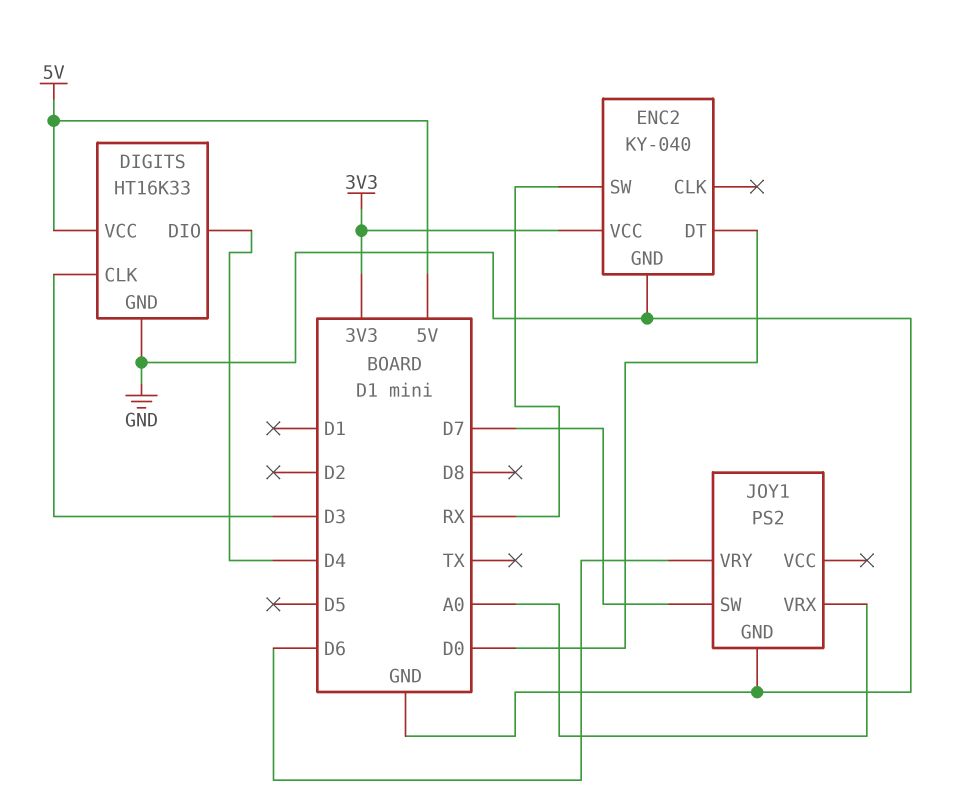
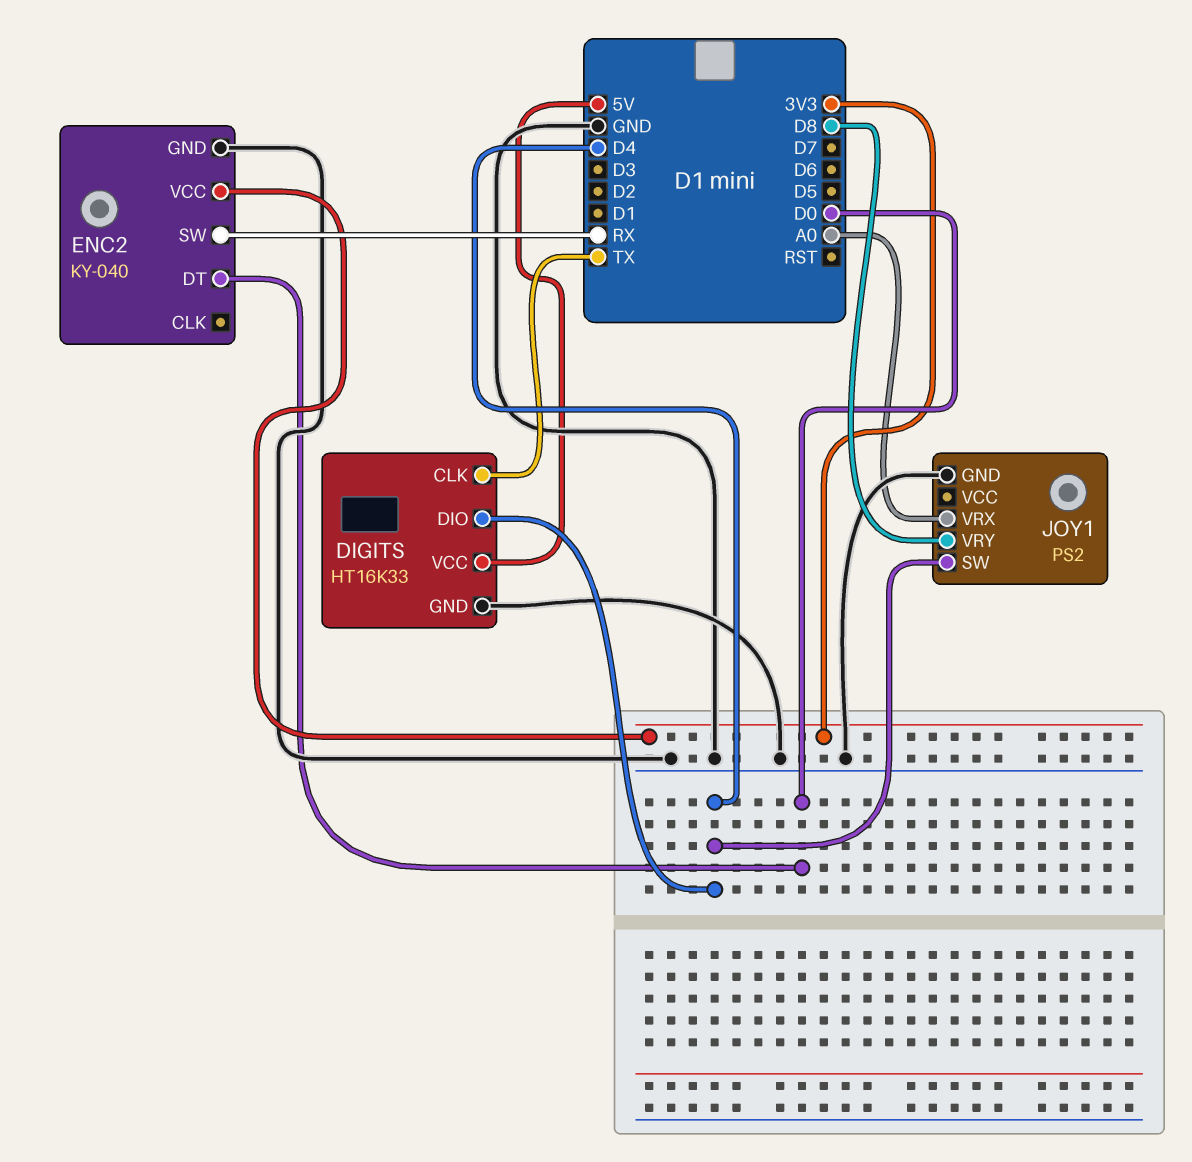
DIGITS pin CLK: D3 -> TX
JOY1 pin SW: D7 -> D4
JOY1 pin VRY: D6 -> D8

